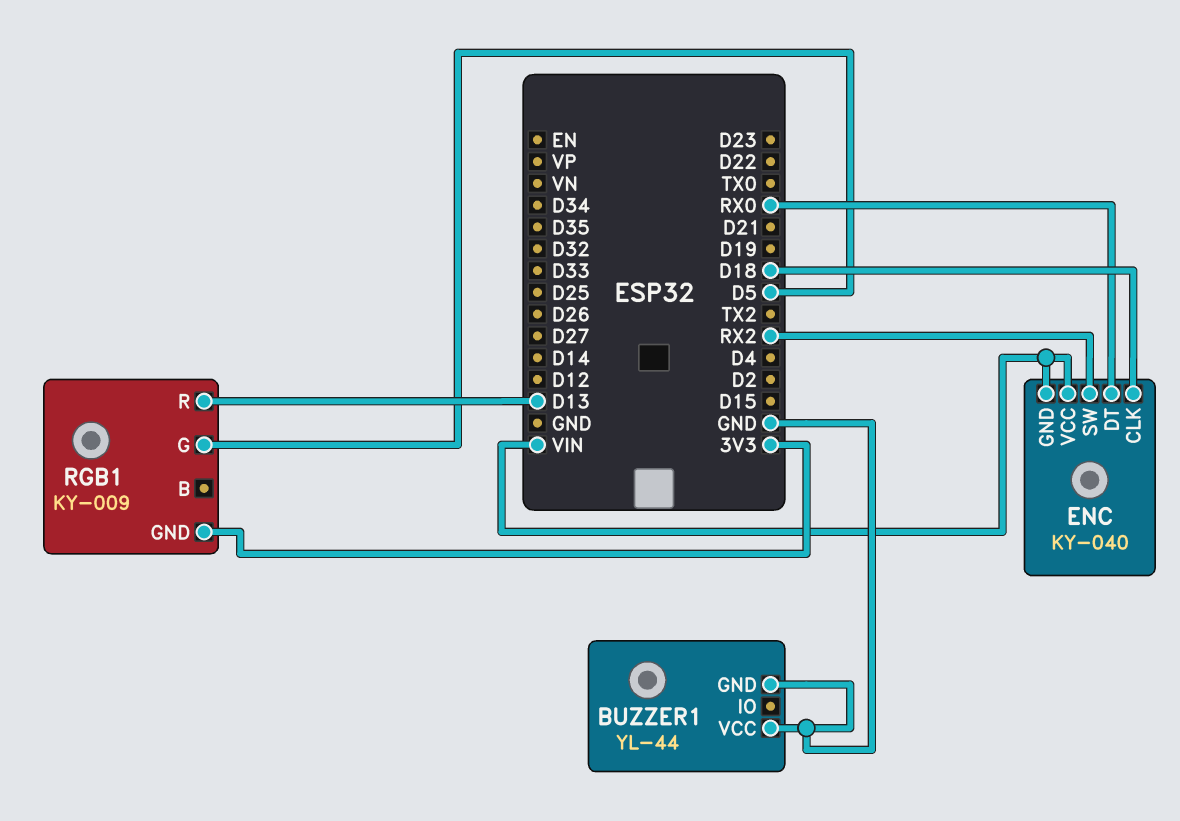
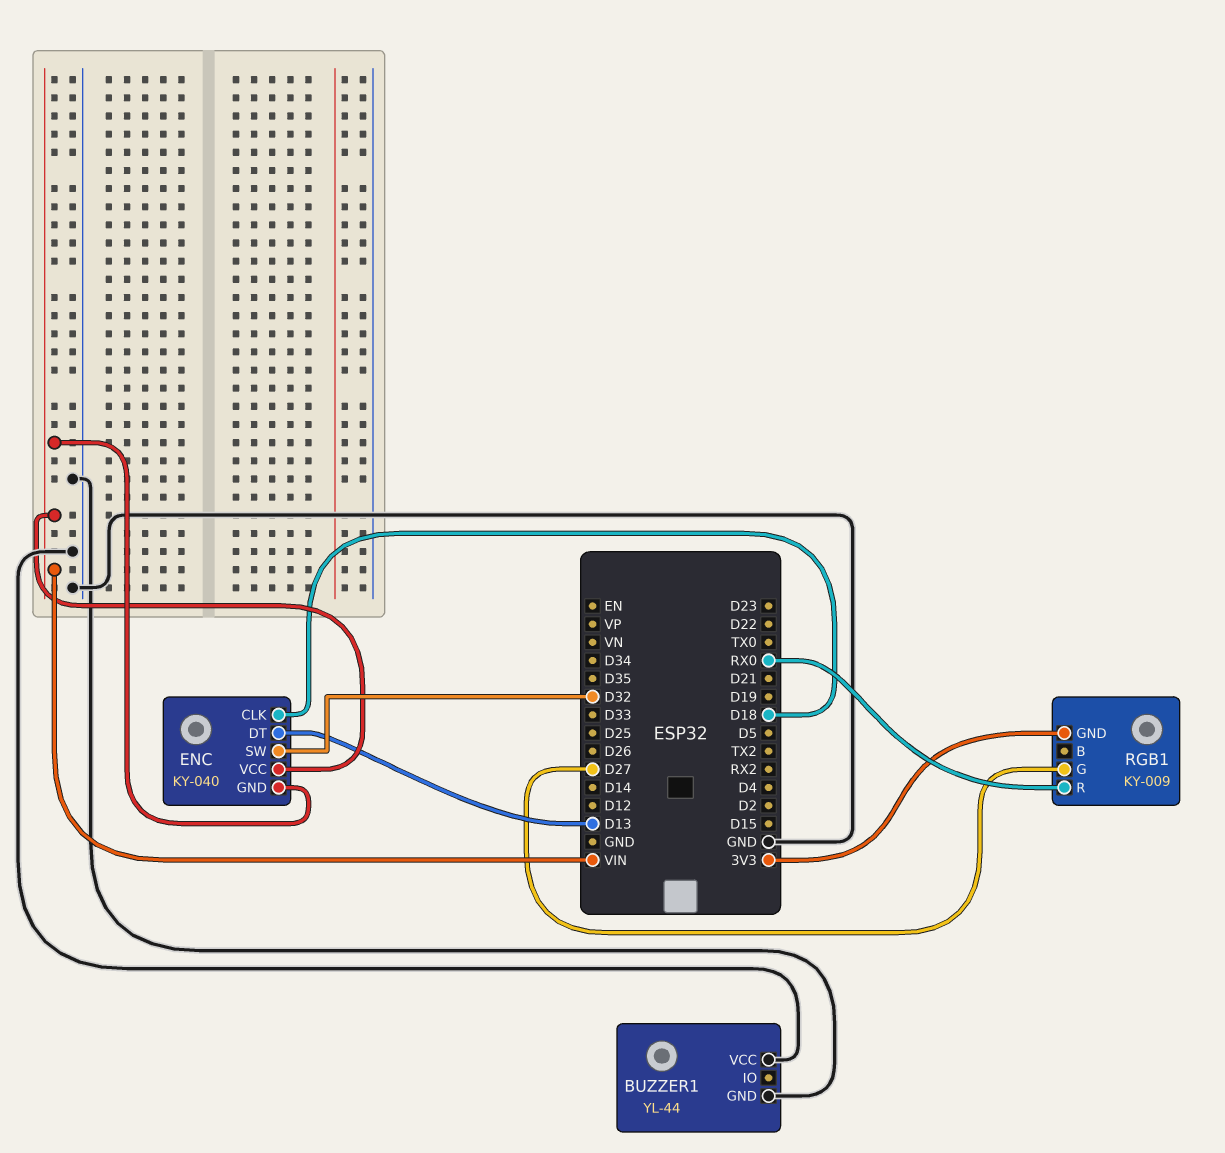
ENC pin DT: RX0 -> D13
ENC pin SW: RX2 -> D32
RGB1 pin G: D5 -> D27
RGB1 pin R: D13 -> RX0

